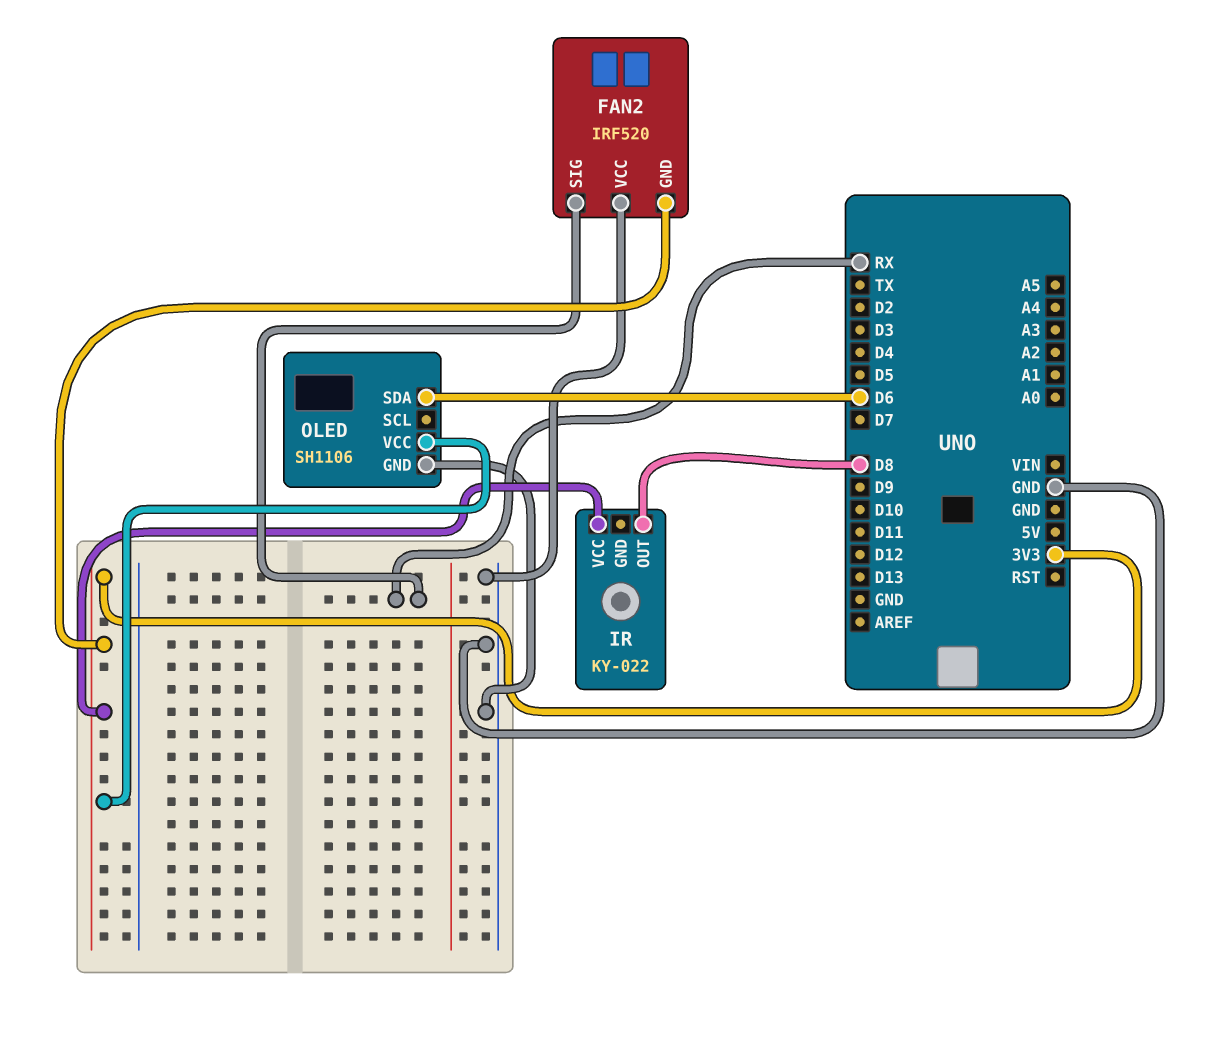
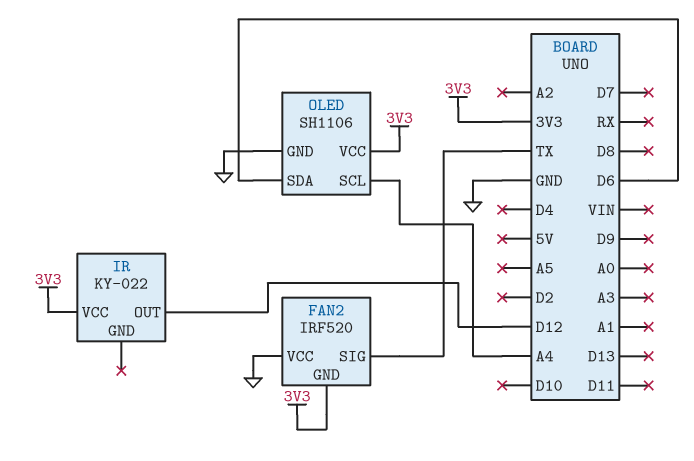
FAN2 pin SIG: RX -> TX
IR pin OUT: D8 -> D12
OLED pin SCL: none -> A4

